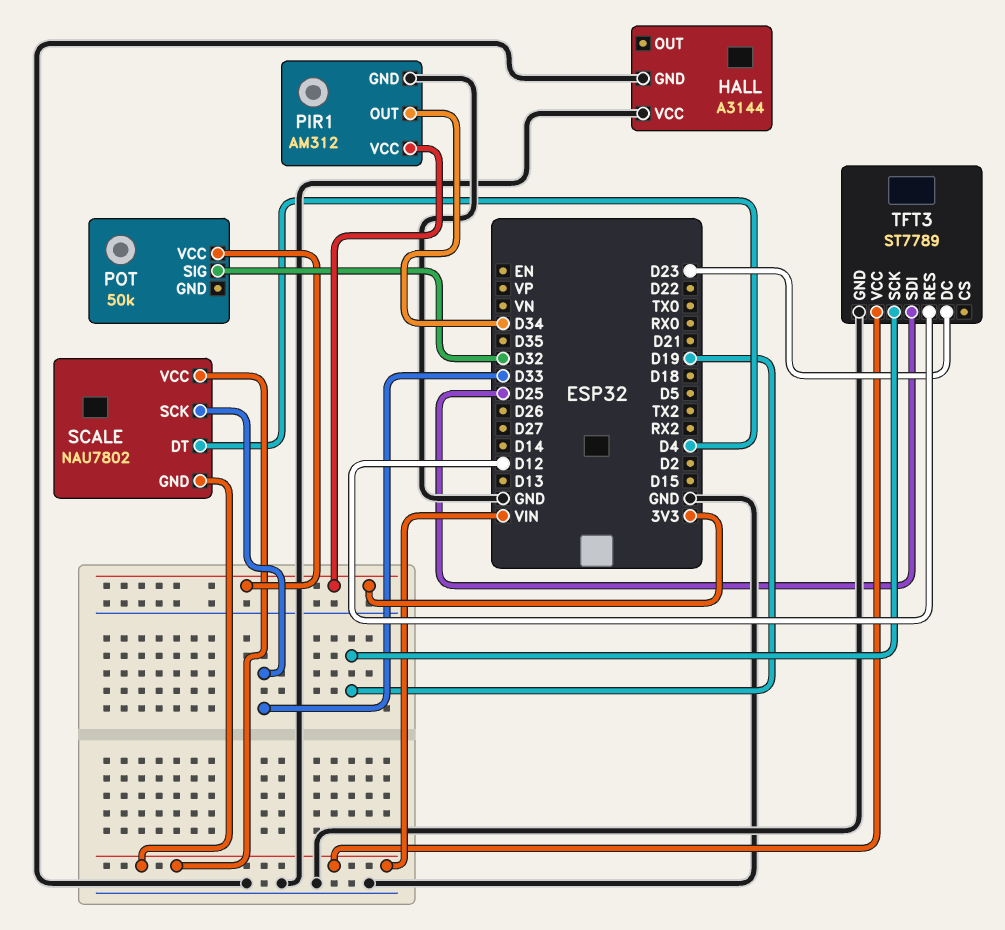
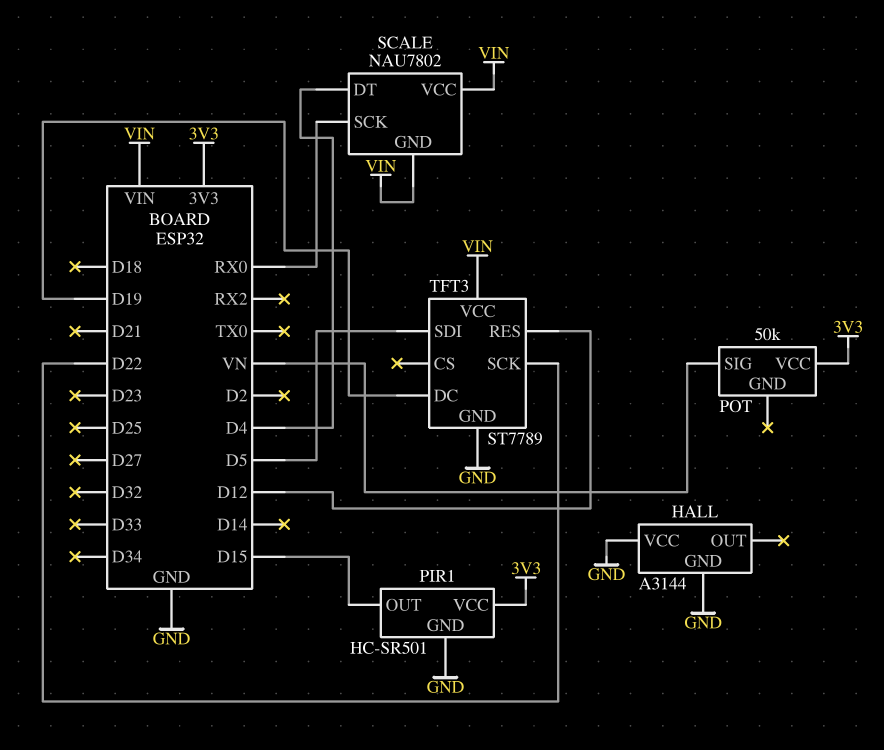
PIR1: AM312 -> HC-SR501
PIR1 pin OUT: D34 -> D15
POT pin SIG: D32 -> VN
SCALE pin SCK: D33 -> RX0
TFT3 pin DC: D23 -> D19
TFT3 pin SCK: D19 -> D22
TFT3 pin SDI: D25 -> D5

